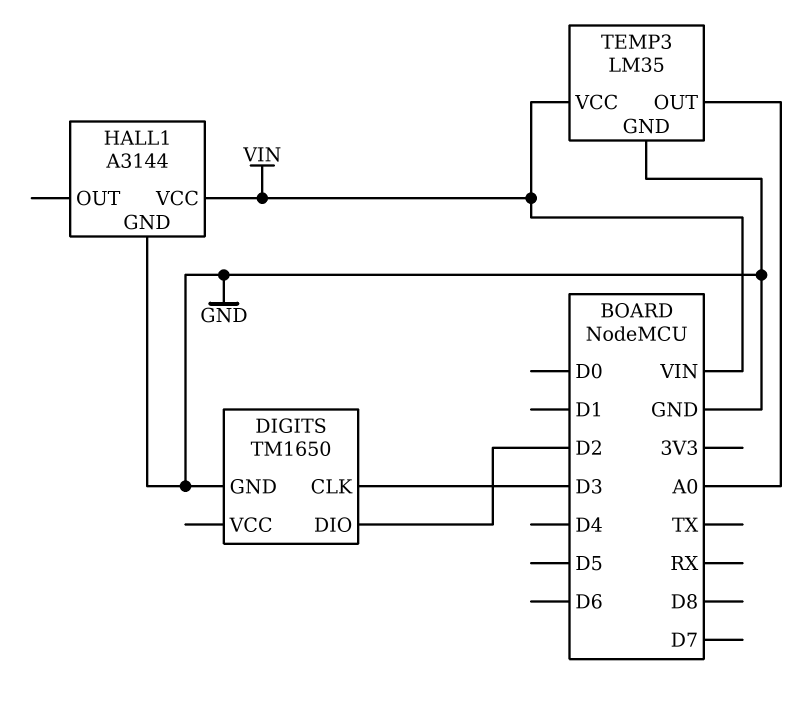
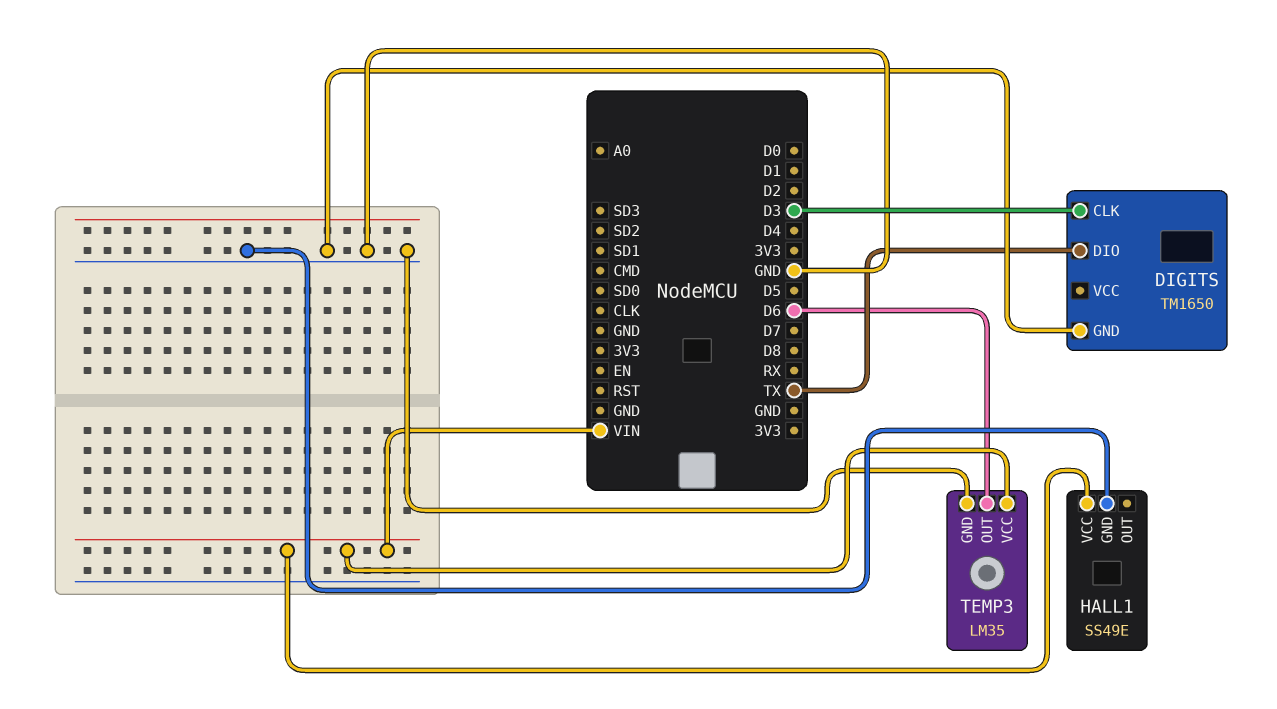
DIGITS pin DIO: D2 -> TX
HALL1: A3144 -> SS49E
TEMP3 pin OUT: A0 -> D6

